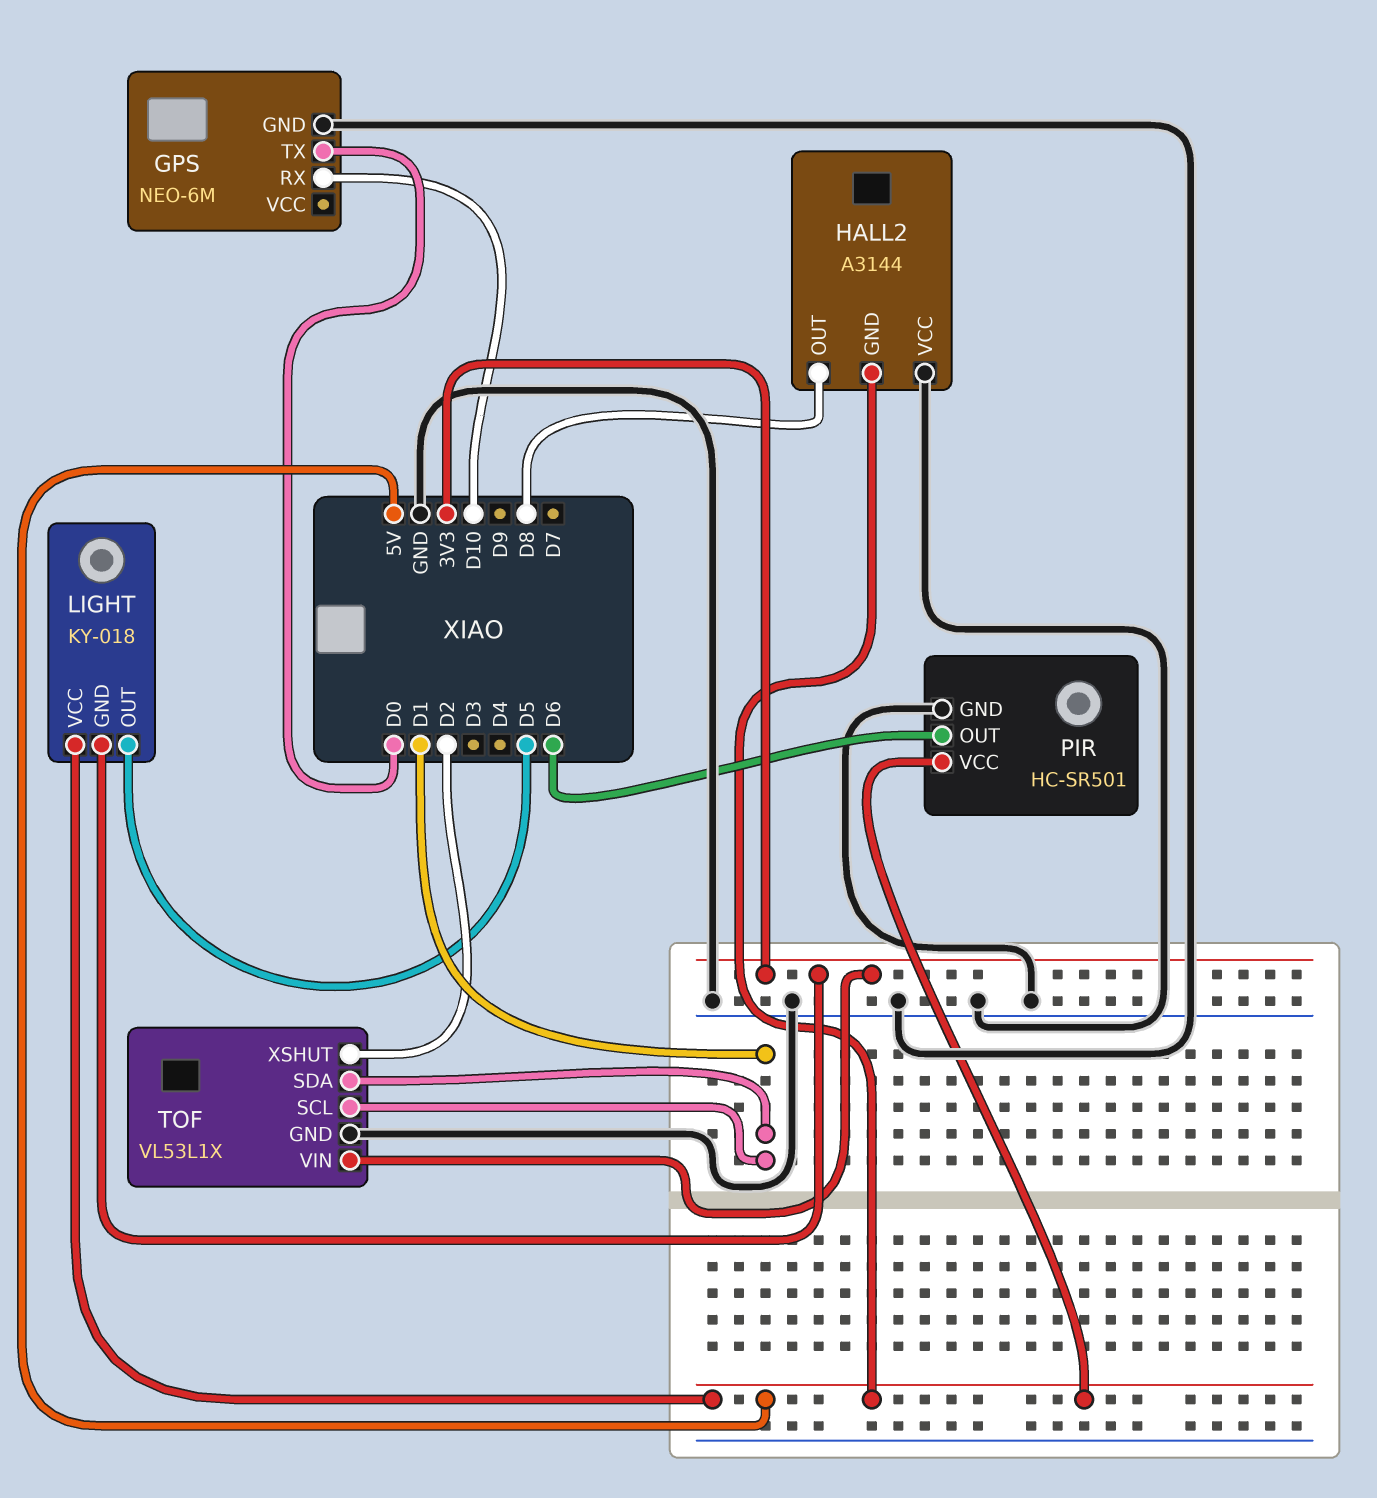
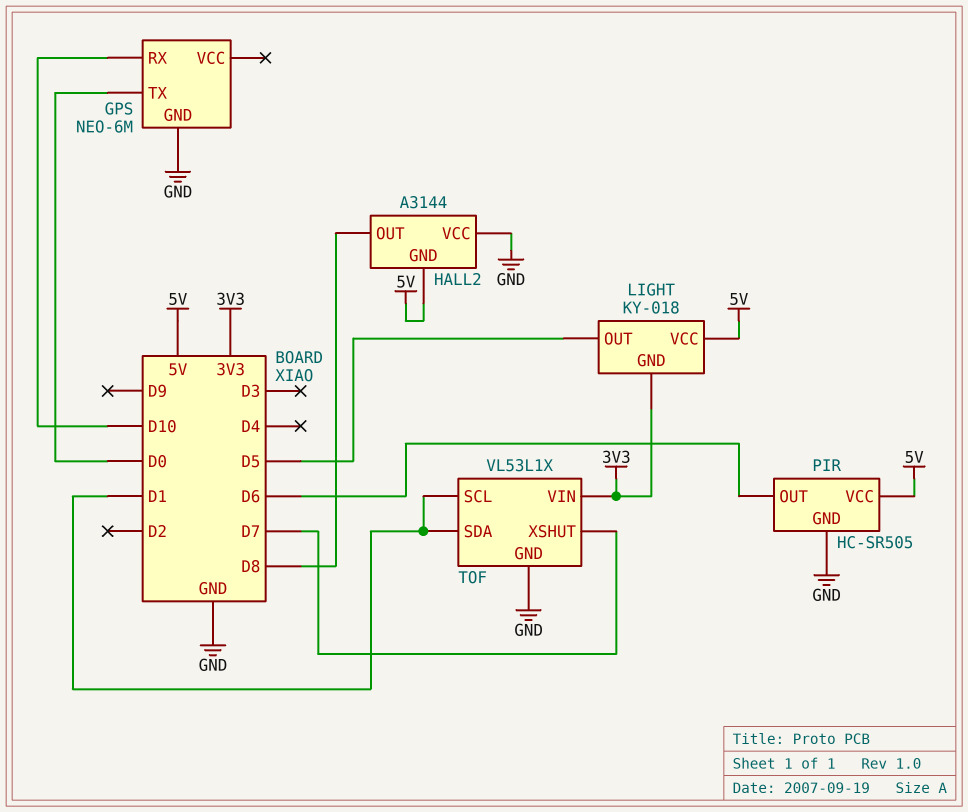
PIR: HC-SR501 -> HC-SR505
TOF pin XSHUT: D2 -> D7

